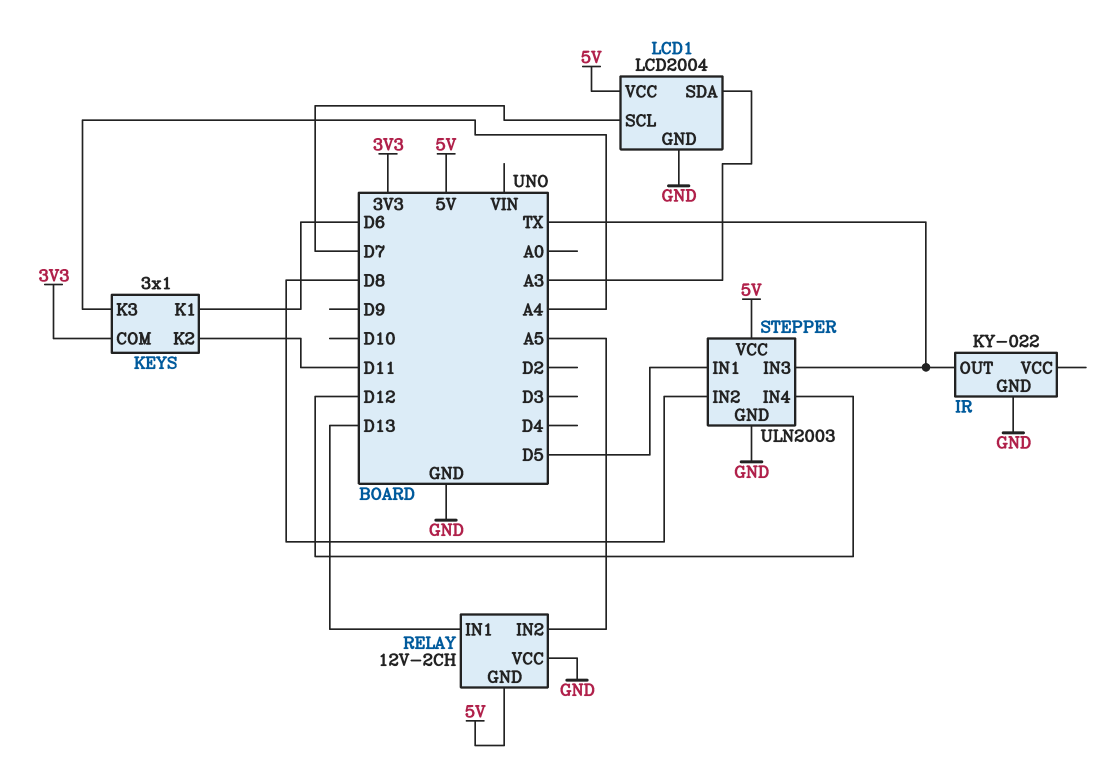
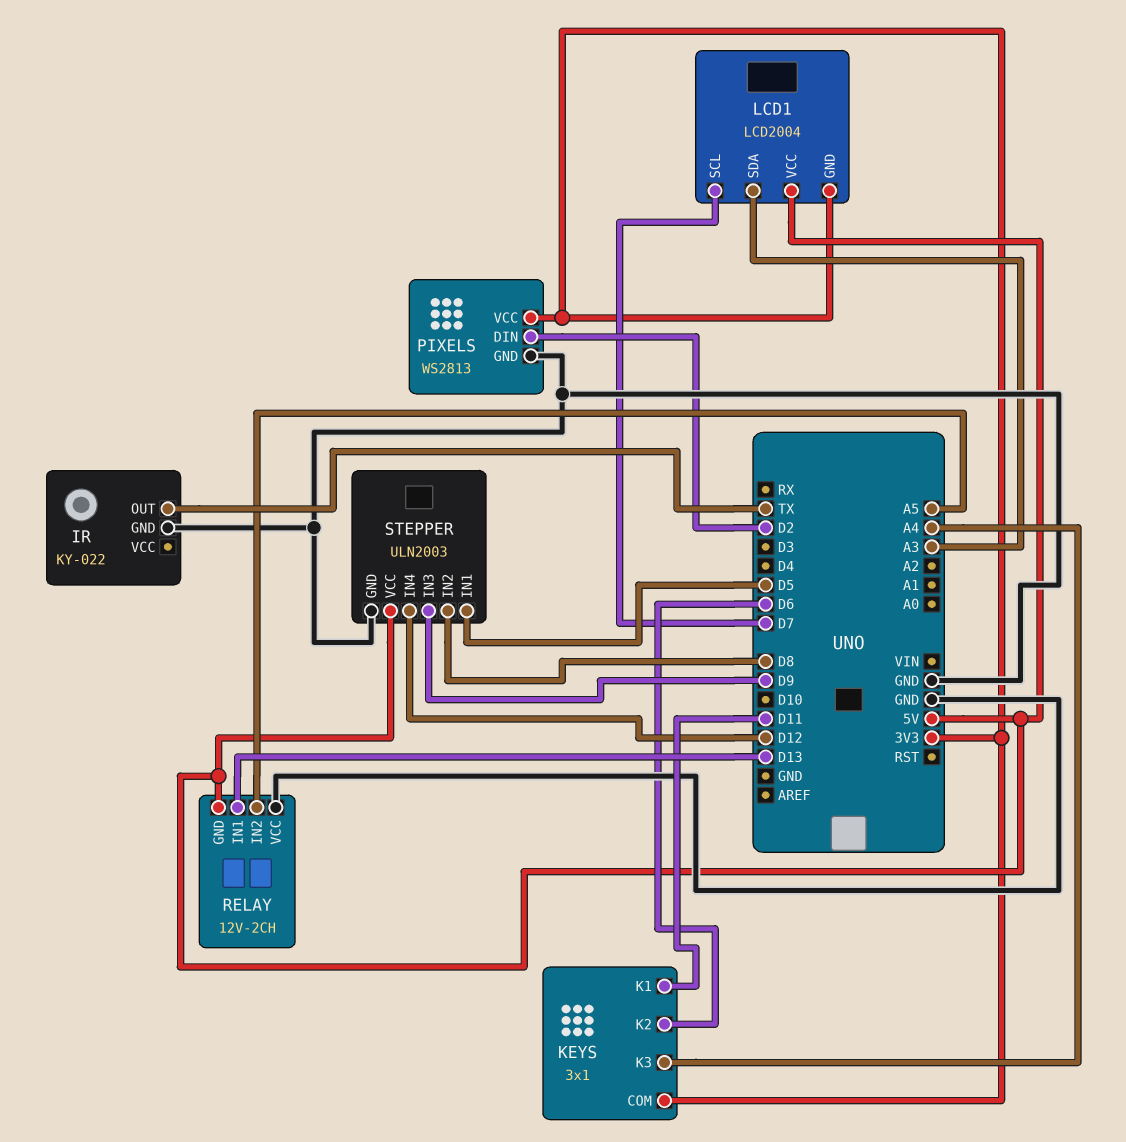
KEYS pin K1: D6 -> D11
KEYS pin K2: D11 -> D6
LCD1 pin GND: GND -> 3V3
PIXELS: none -> WS2813
PIXELS pin DIN: none -> D2
PIXELS pin GND: none -> GND
PIXELS pin VCC: none -> 3V3
STEPPER pin IN3: TX -> D9

